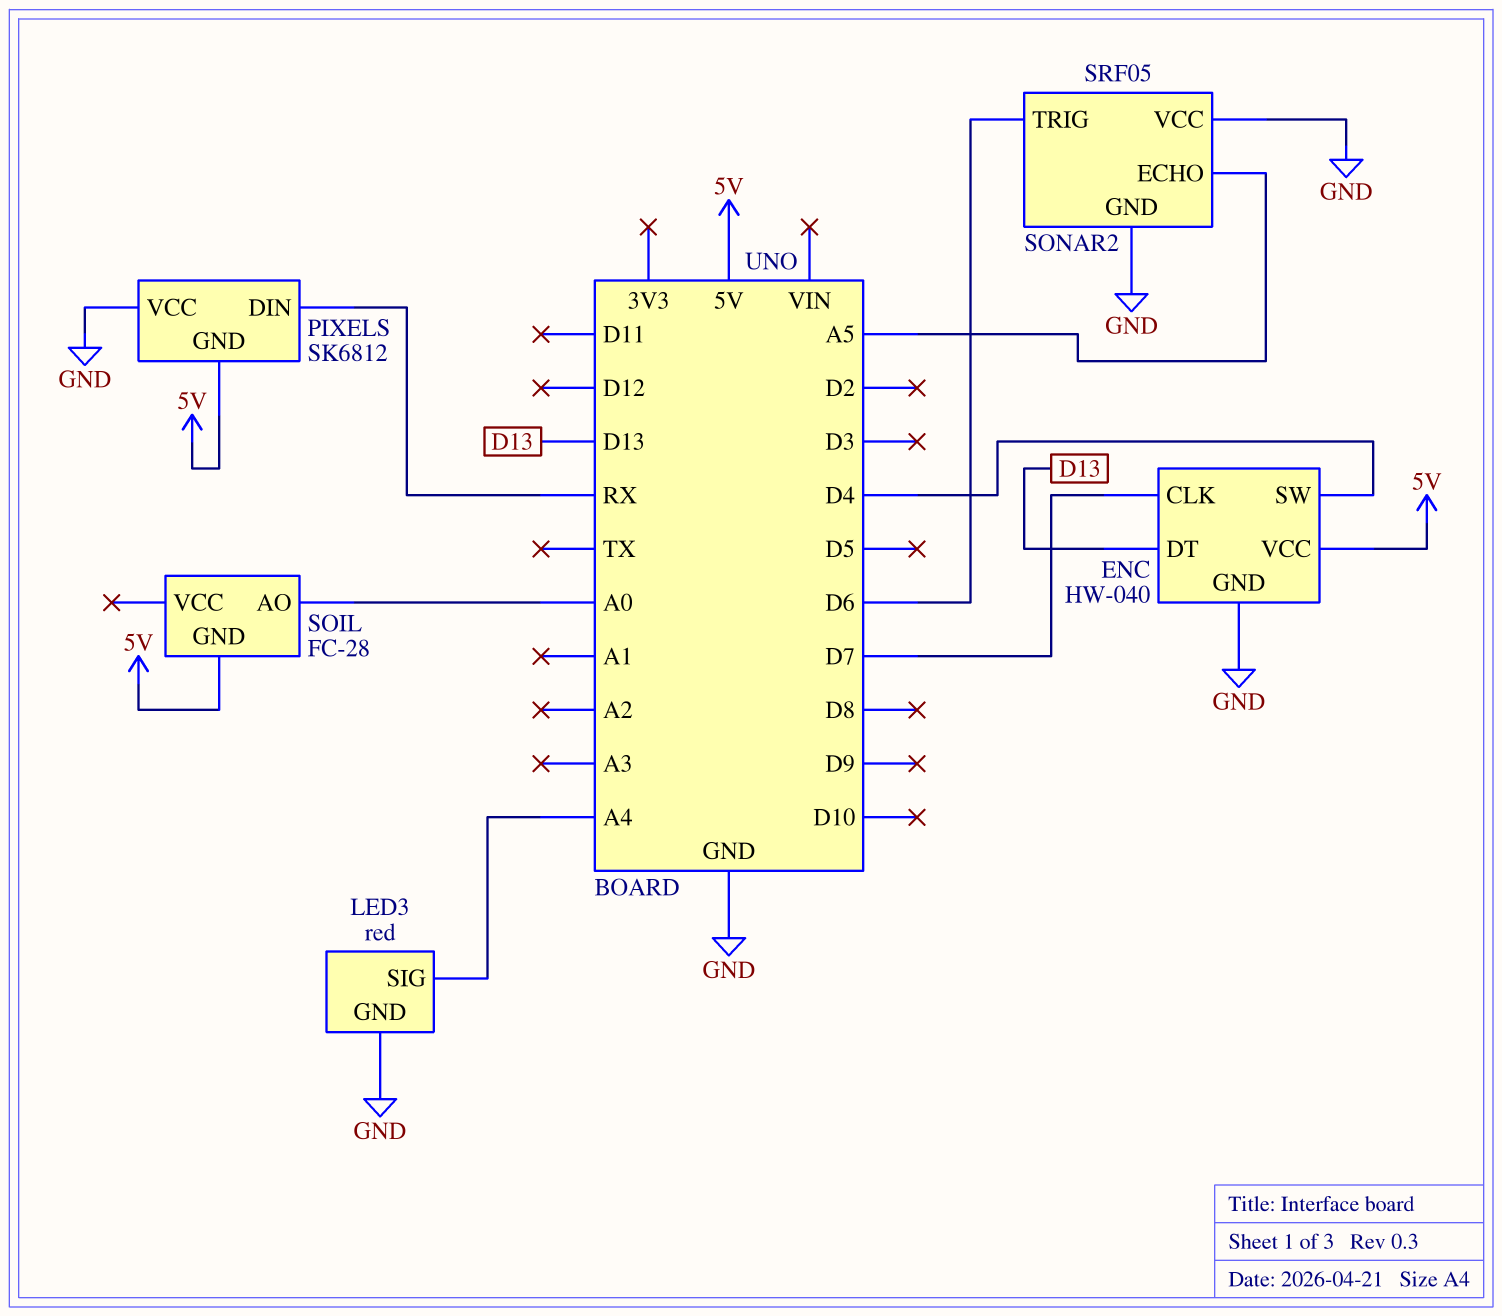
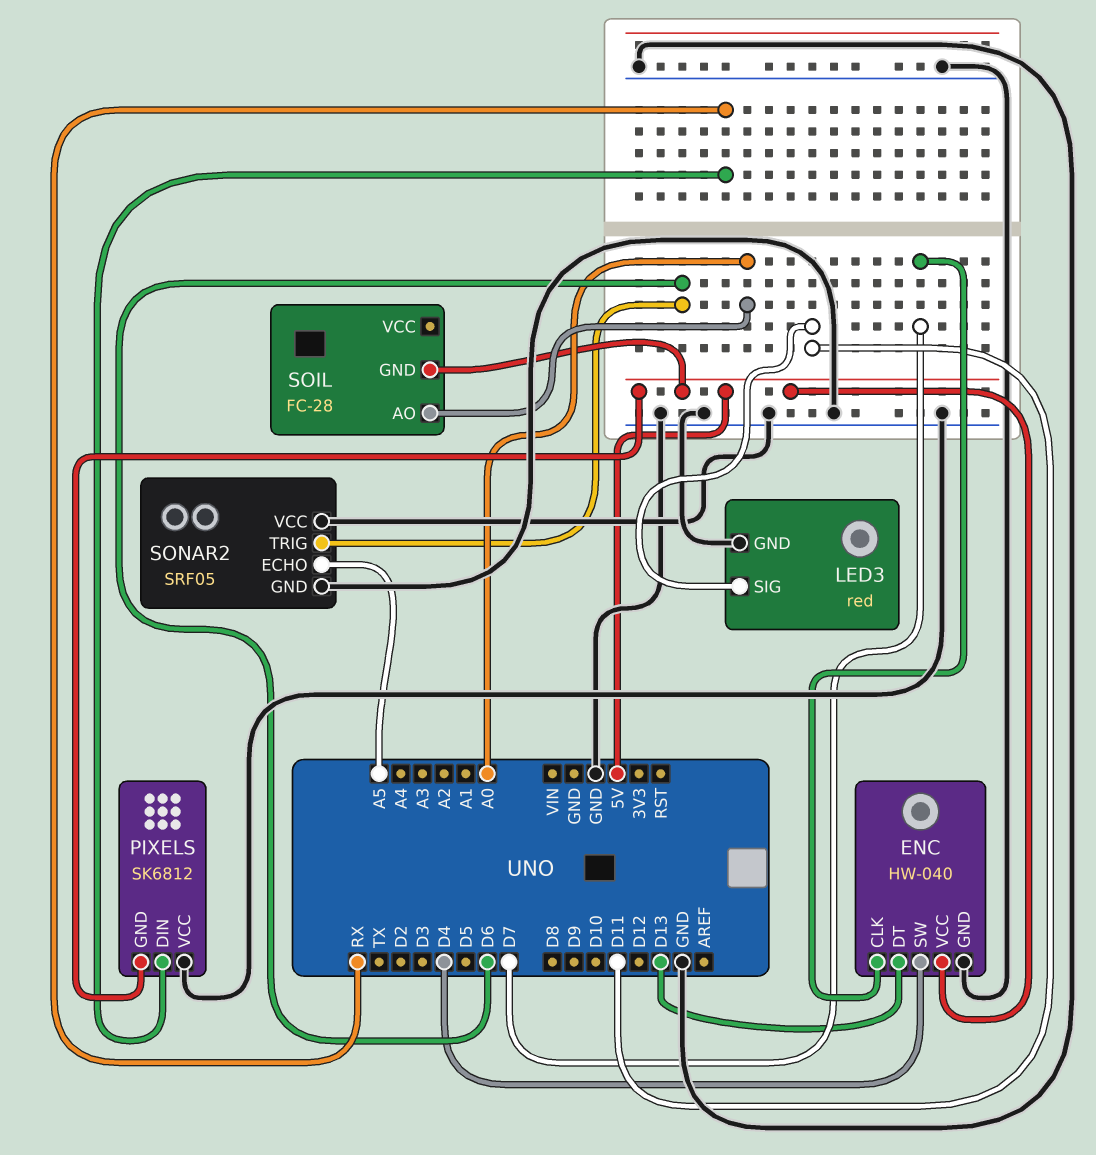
LED3 pin SIG: A4 -> D11

